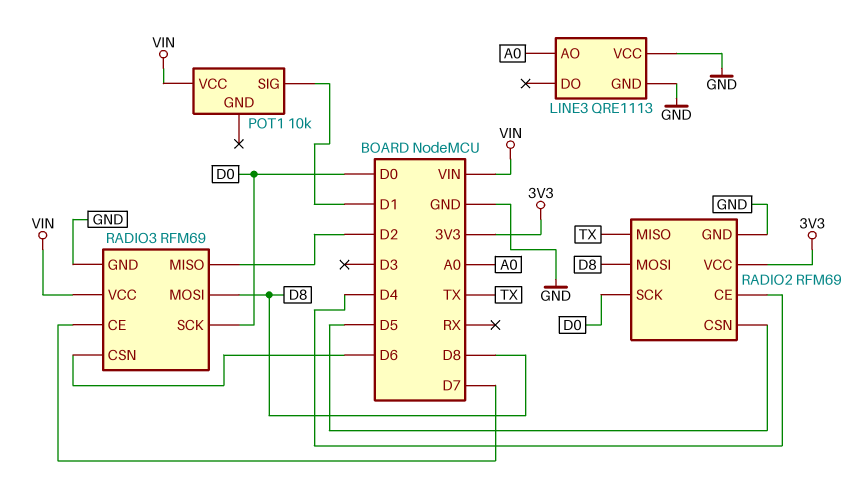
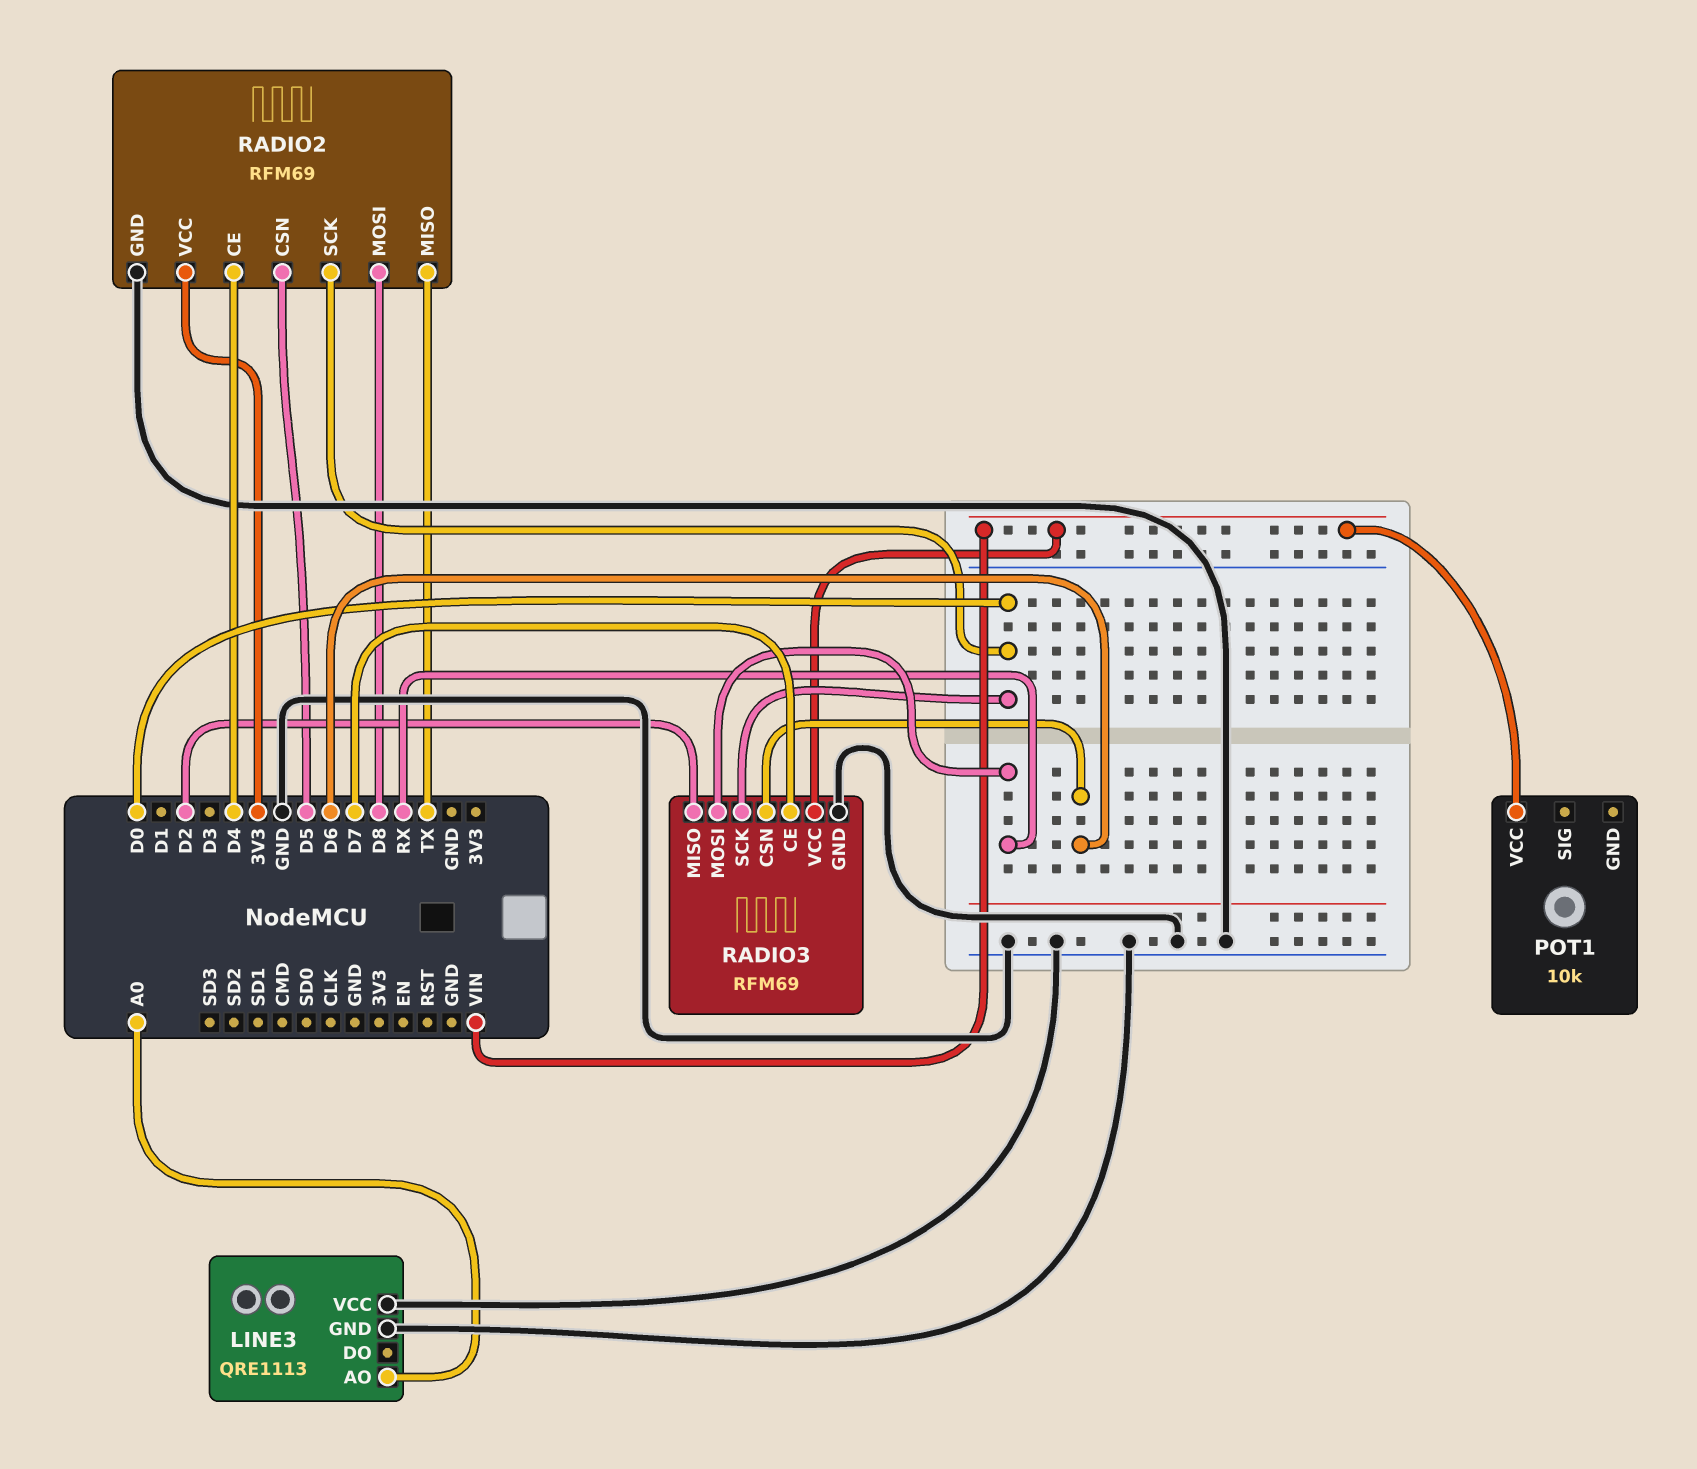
POT1 pin SIG: D1 -> none
RADIO3 pin MOSI: D8 -> RX

